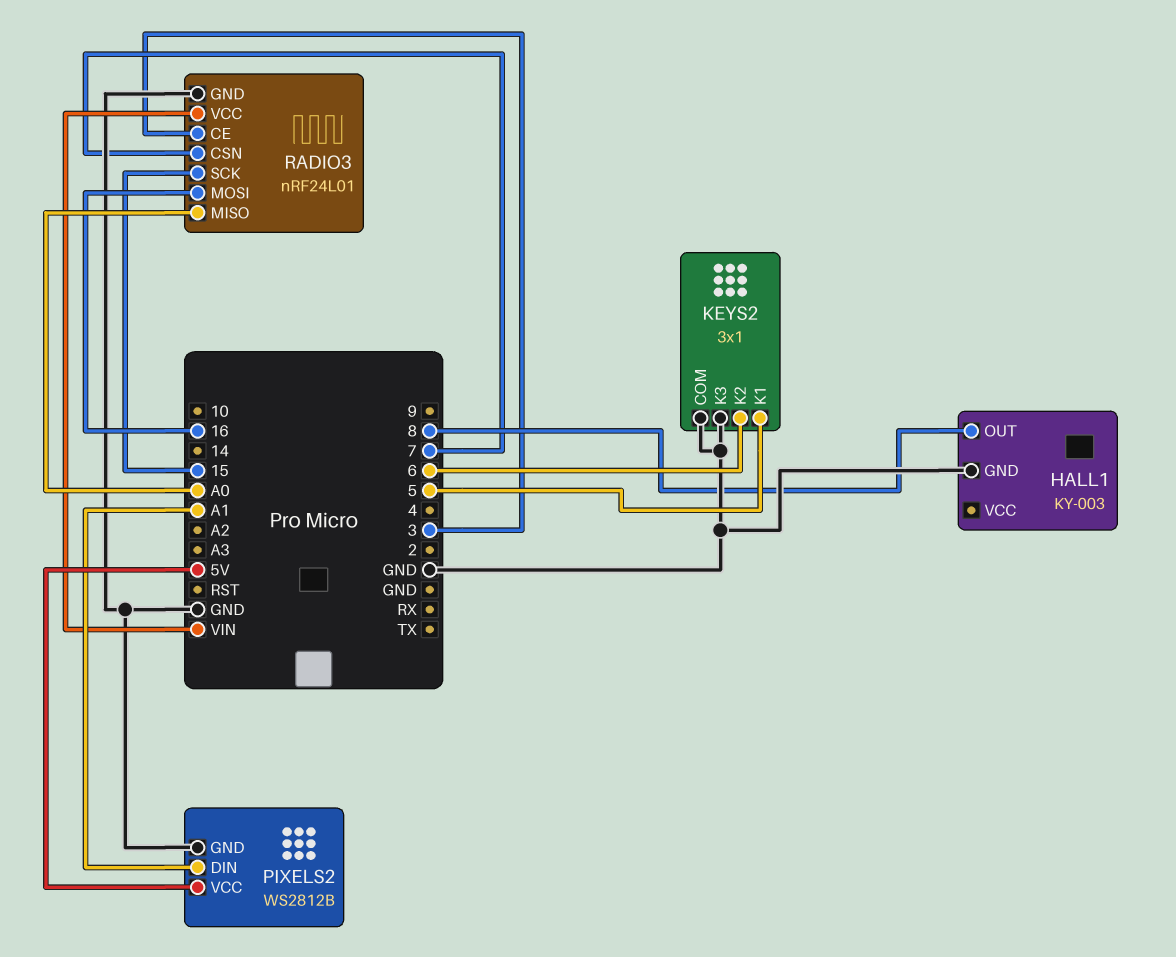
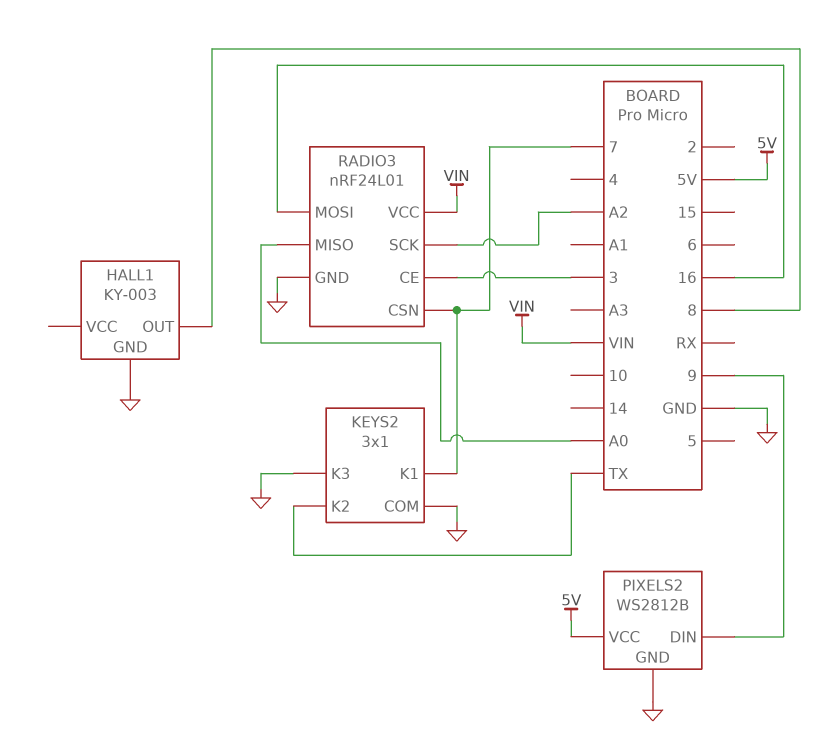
KEYS2 pin K1: 5 -> 7
KEYS2 pin K2: 6 -> TX
PIXELS2 pin DIN: A1 -> 9
RADIO3 pin SCK: 15 -> A2

